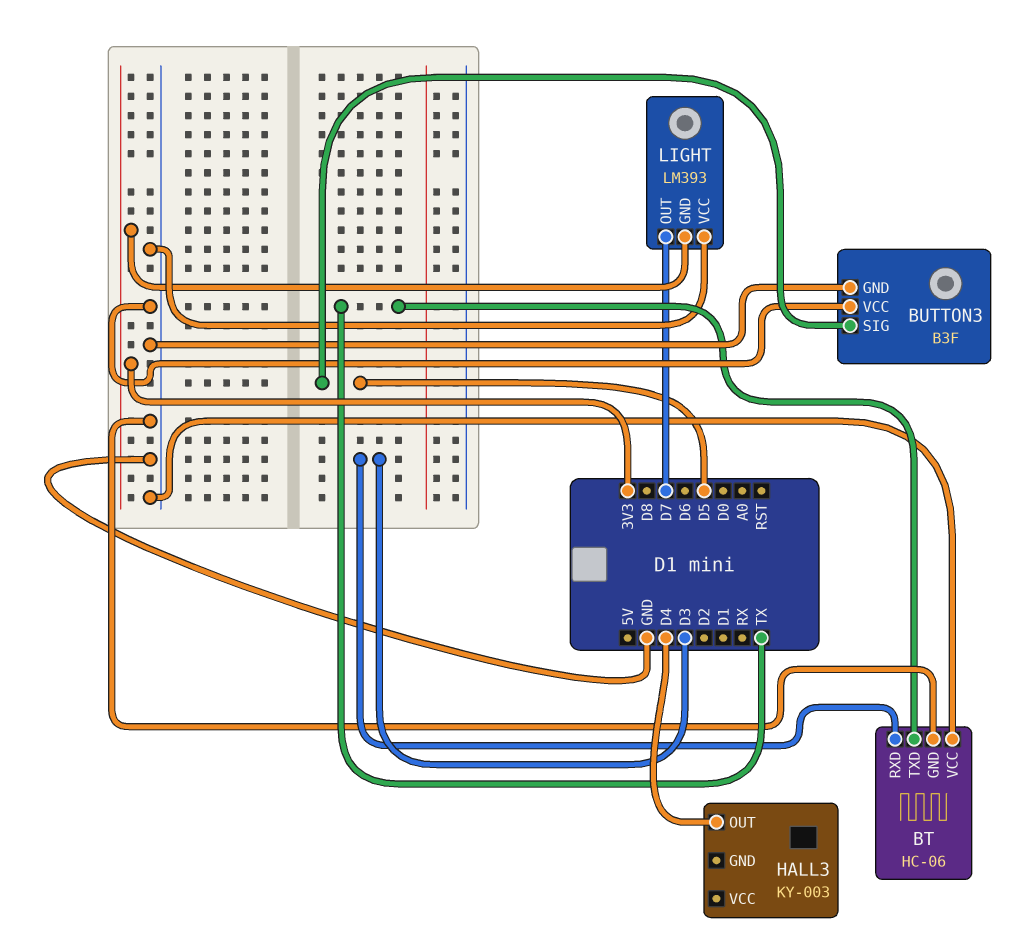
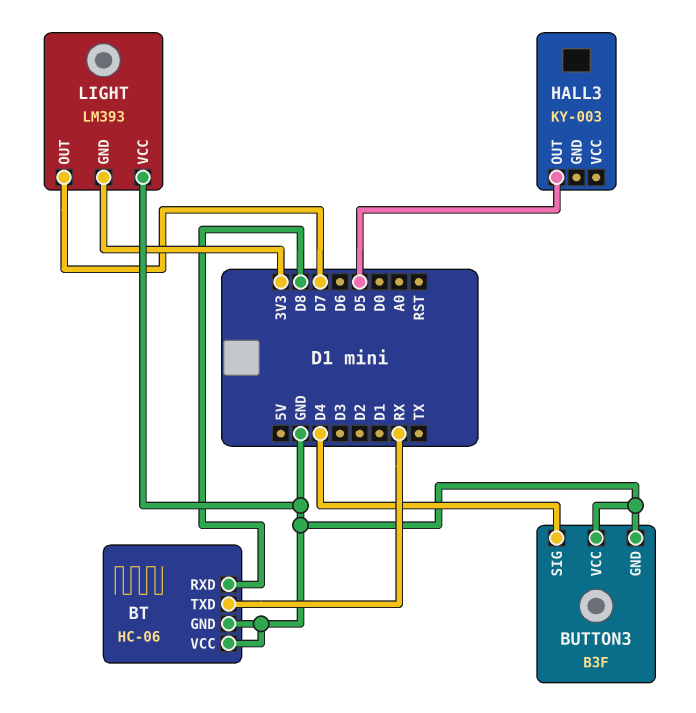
BT pin RXD: D3 -> D8
BT pin TXD: TX -> RX
BUTTON3 pin SIG: D5 -> D4
HALL3 pin OUT: D4 -> D5

